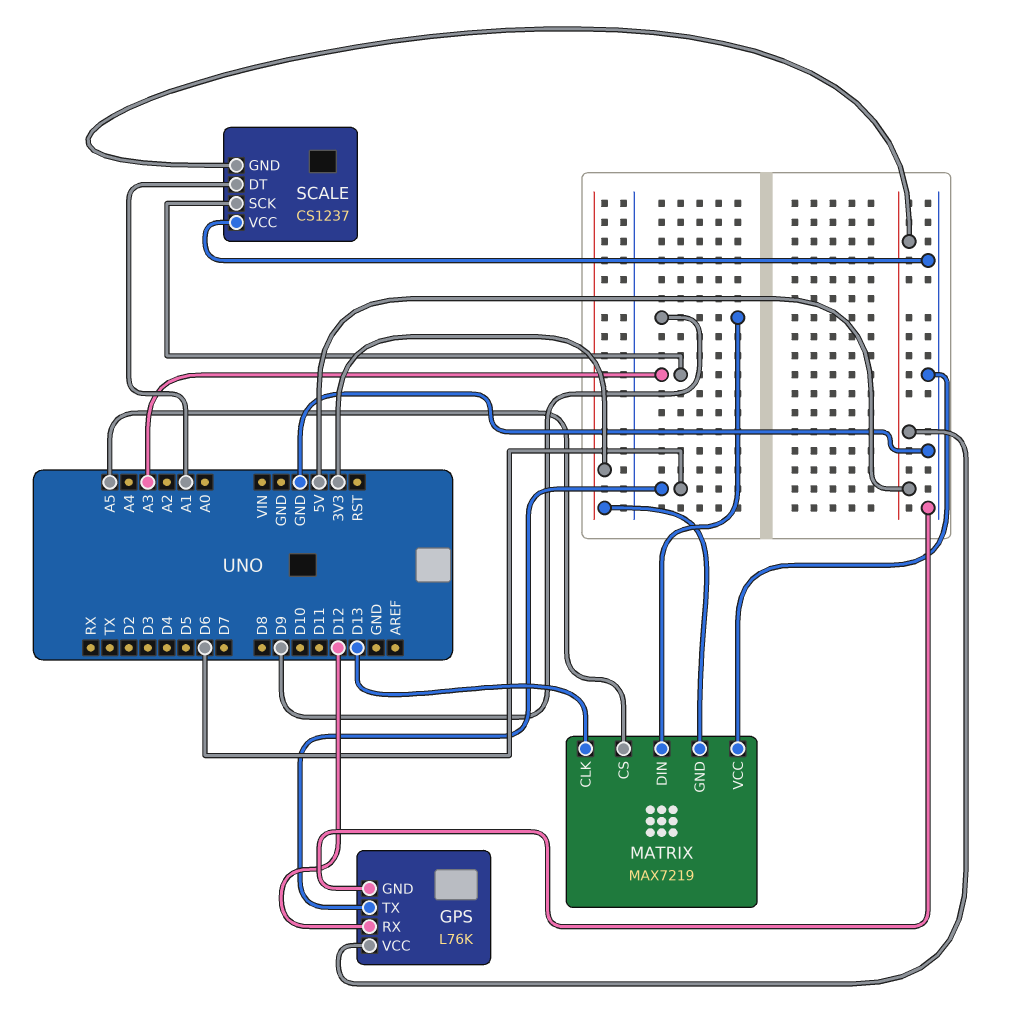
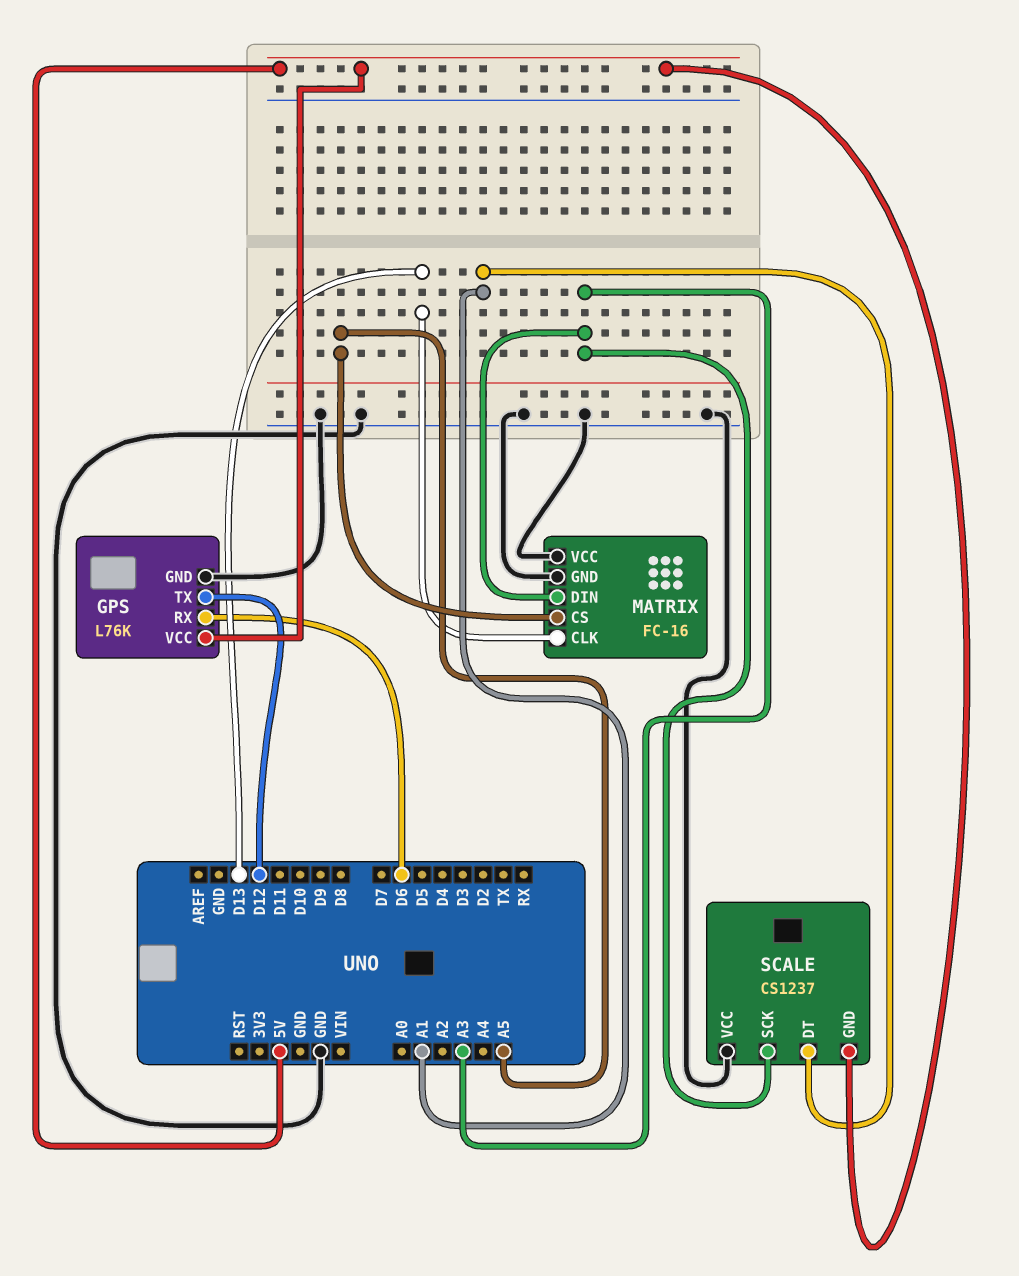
GPS pin RX: D12 -> D6
GPS pin TX: D6 -> D12
MATRIX: MAX7219 -> FC-16
MATRIX pin DIN: D9 -> A3
MATRIX pin GND: 3V3 -> GND

